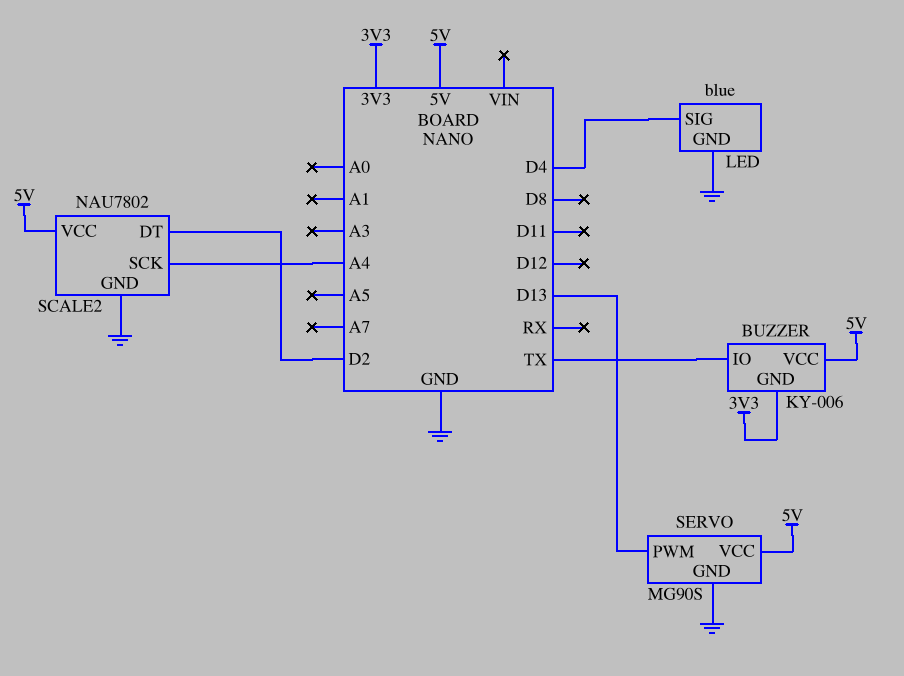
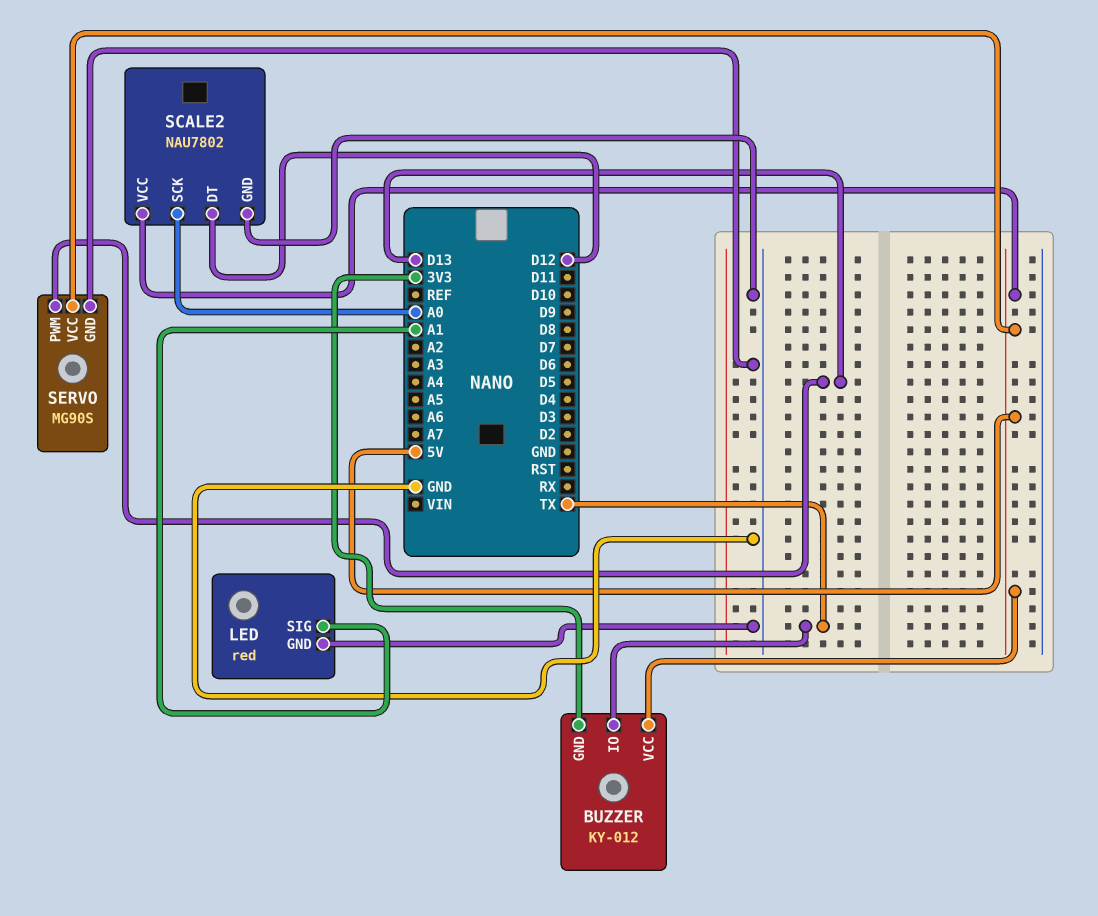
BUZZER: KY-006 -> KY-012
LED: blue -> red
LED pin SIG: D4 -> A1
SCALE2 pin DT: D2 -> D12
SCALE2 pin SCK: A4 -> A0

